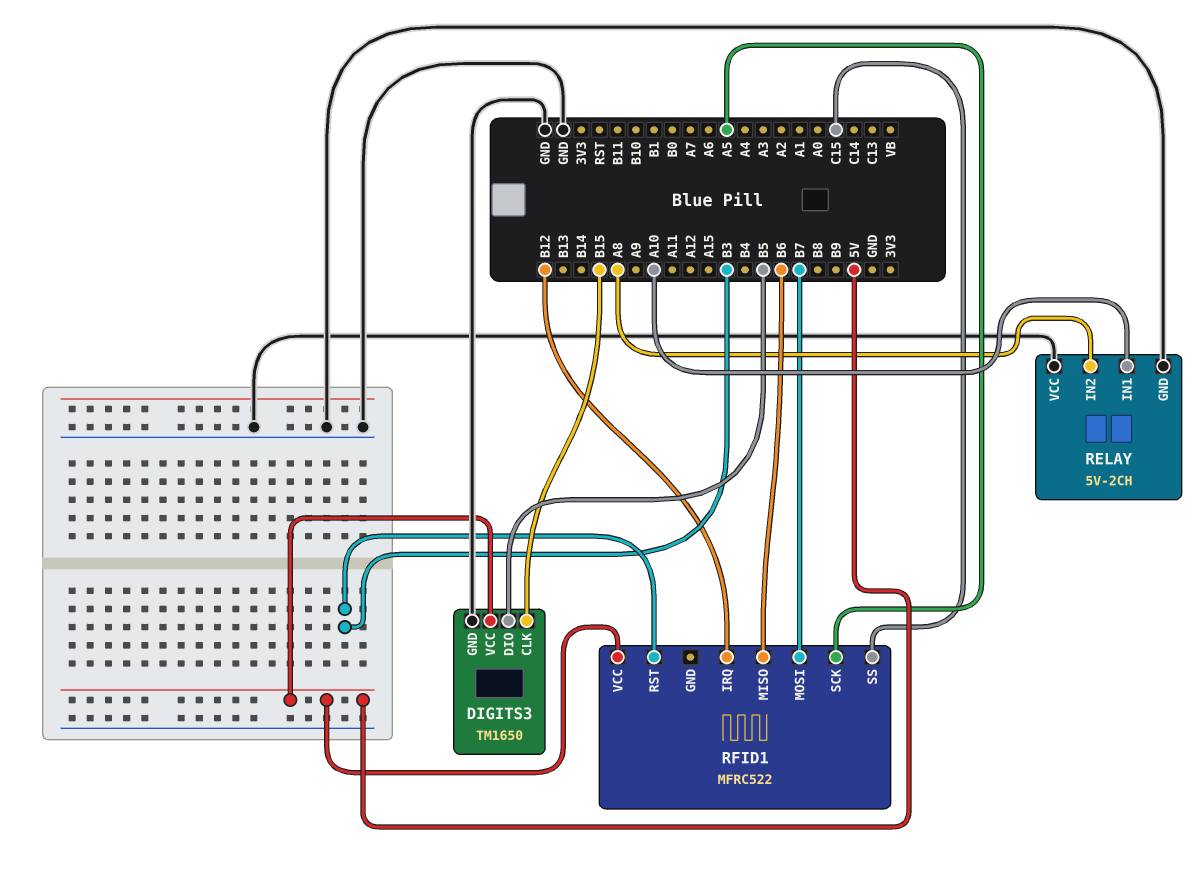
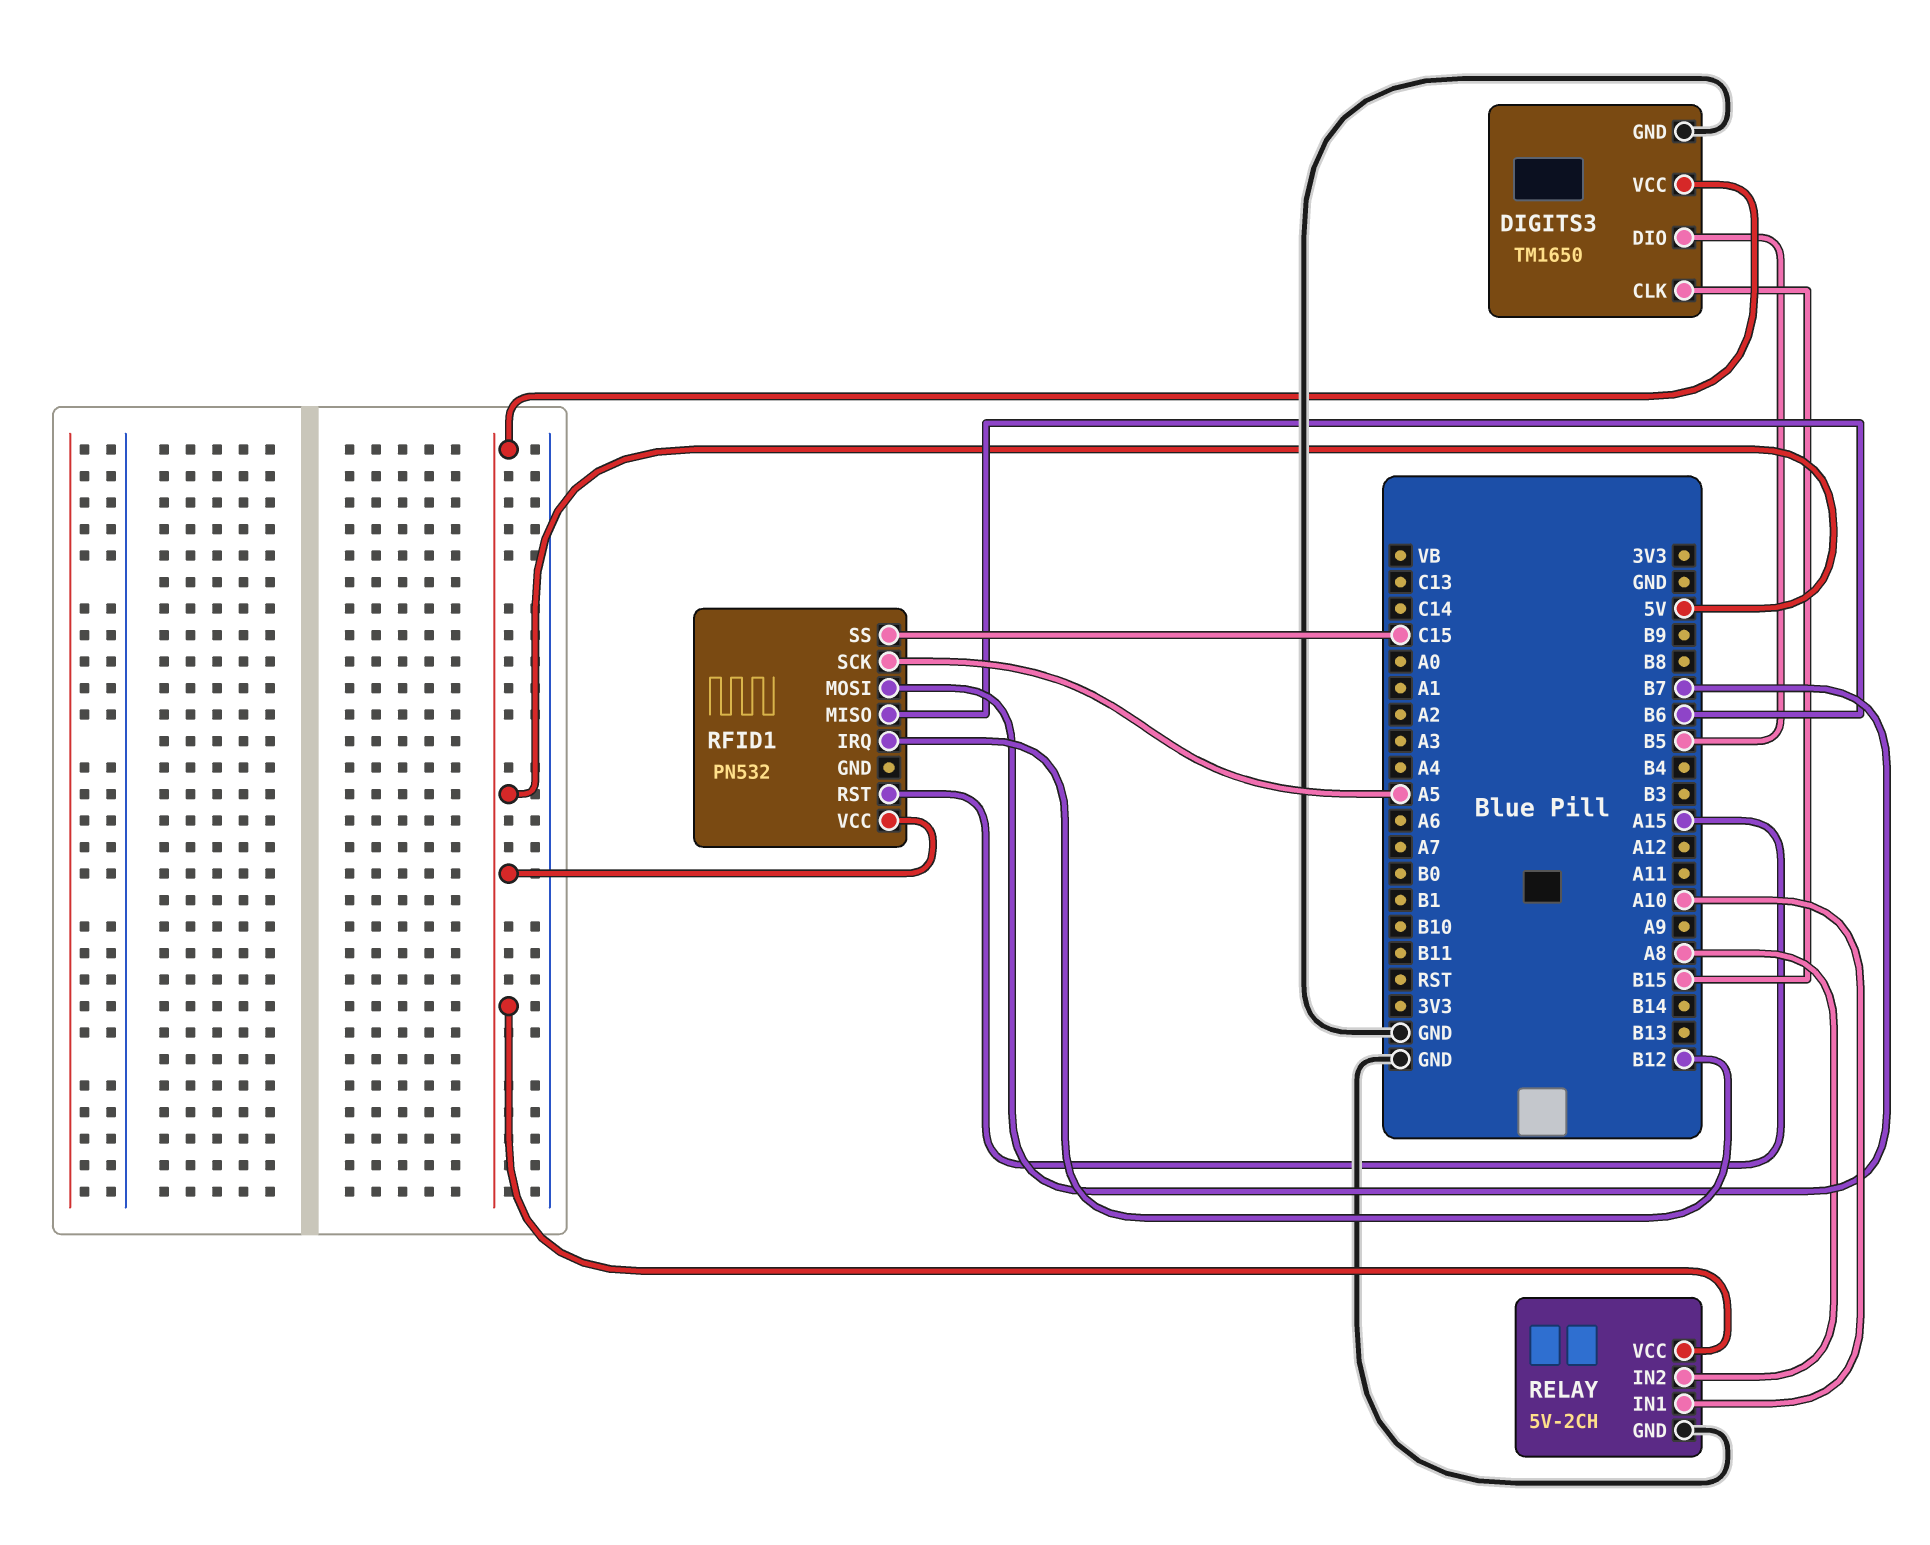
RELAY pin VCC: GND -> 5V
RFID1: MFRC522 -> PN532
RFID1 pin RST: B3 -> A15

